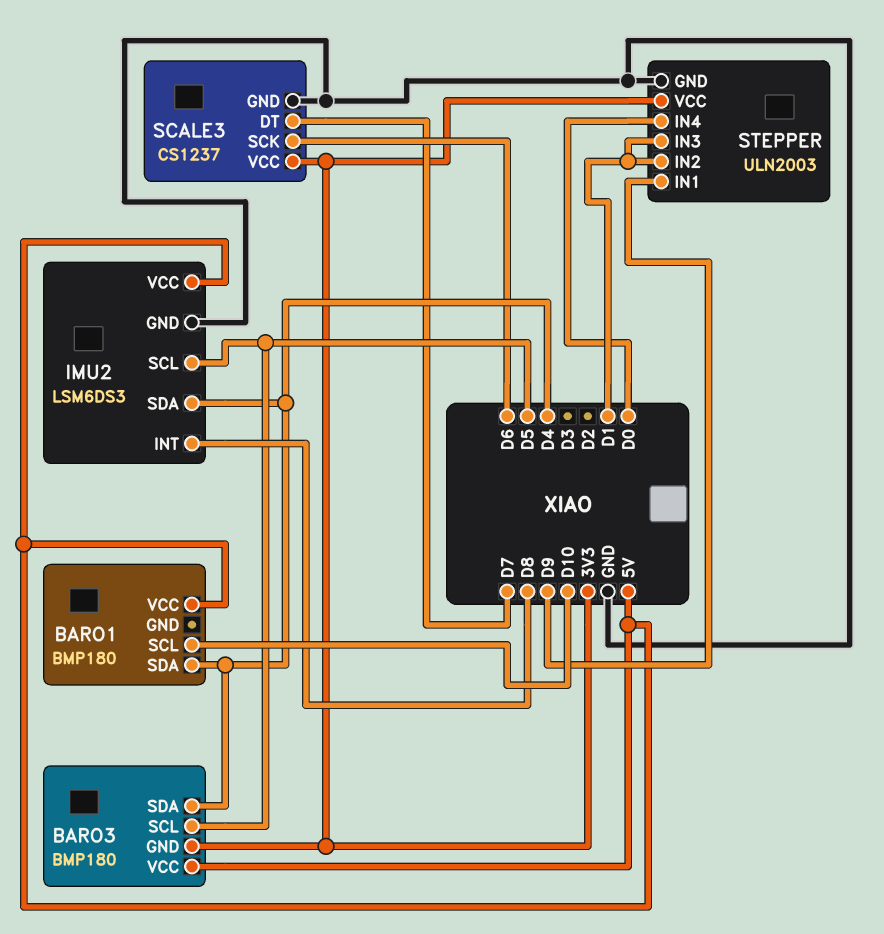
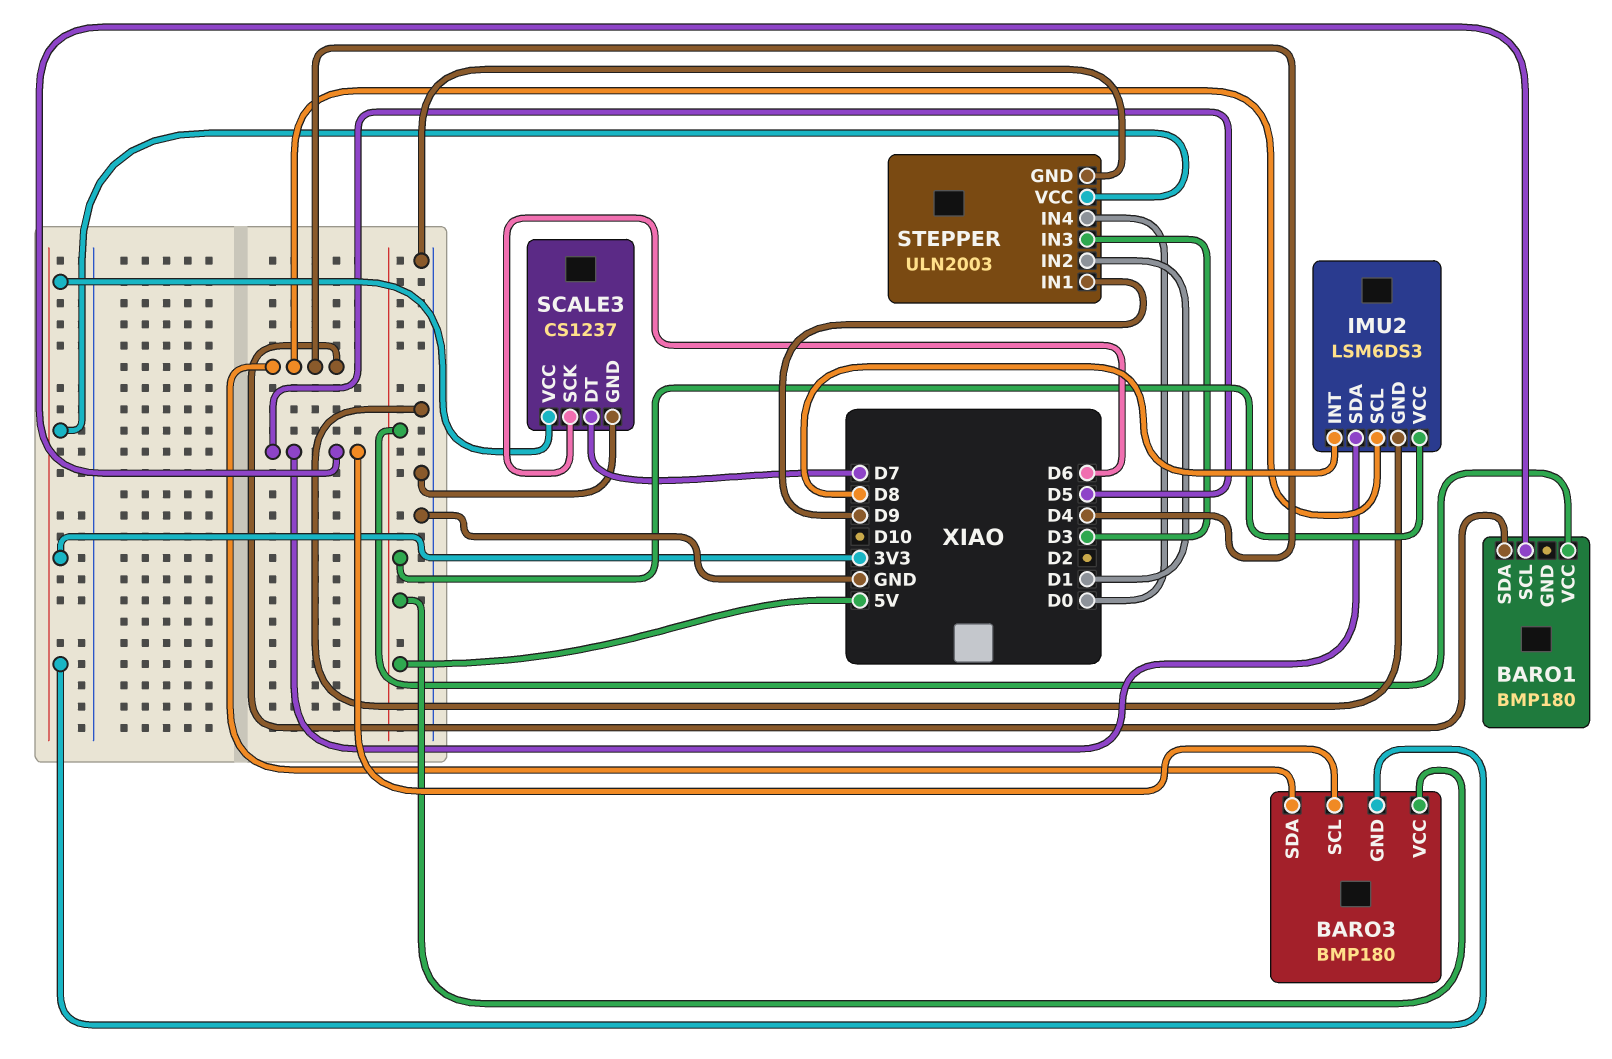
BARO1 pin SCL: D10 -> D5
IMU2 pin SCL: D5 -> D4
IMU2 pin SDA: D4 -> D5
STEPPER pin IN3: D1 -> D3

